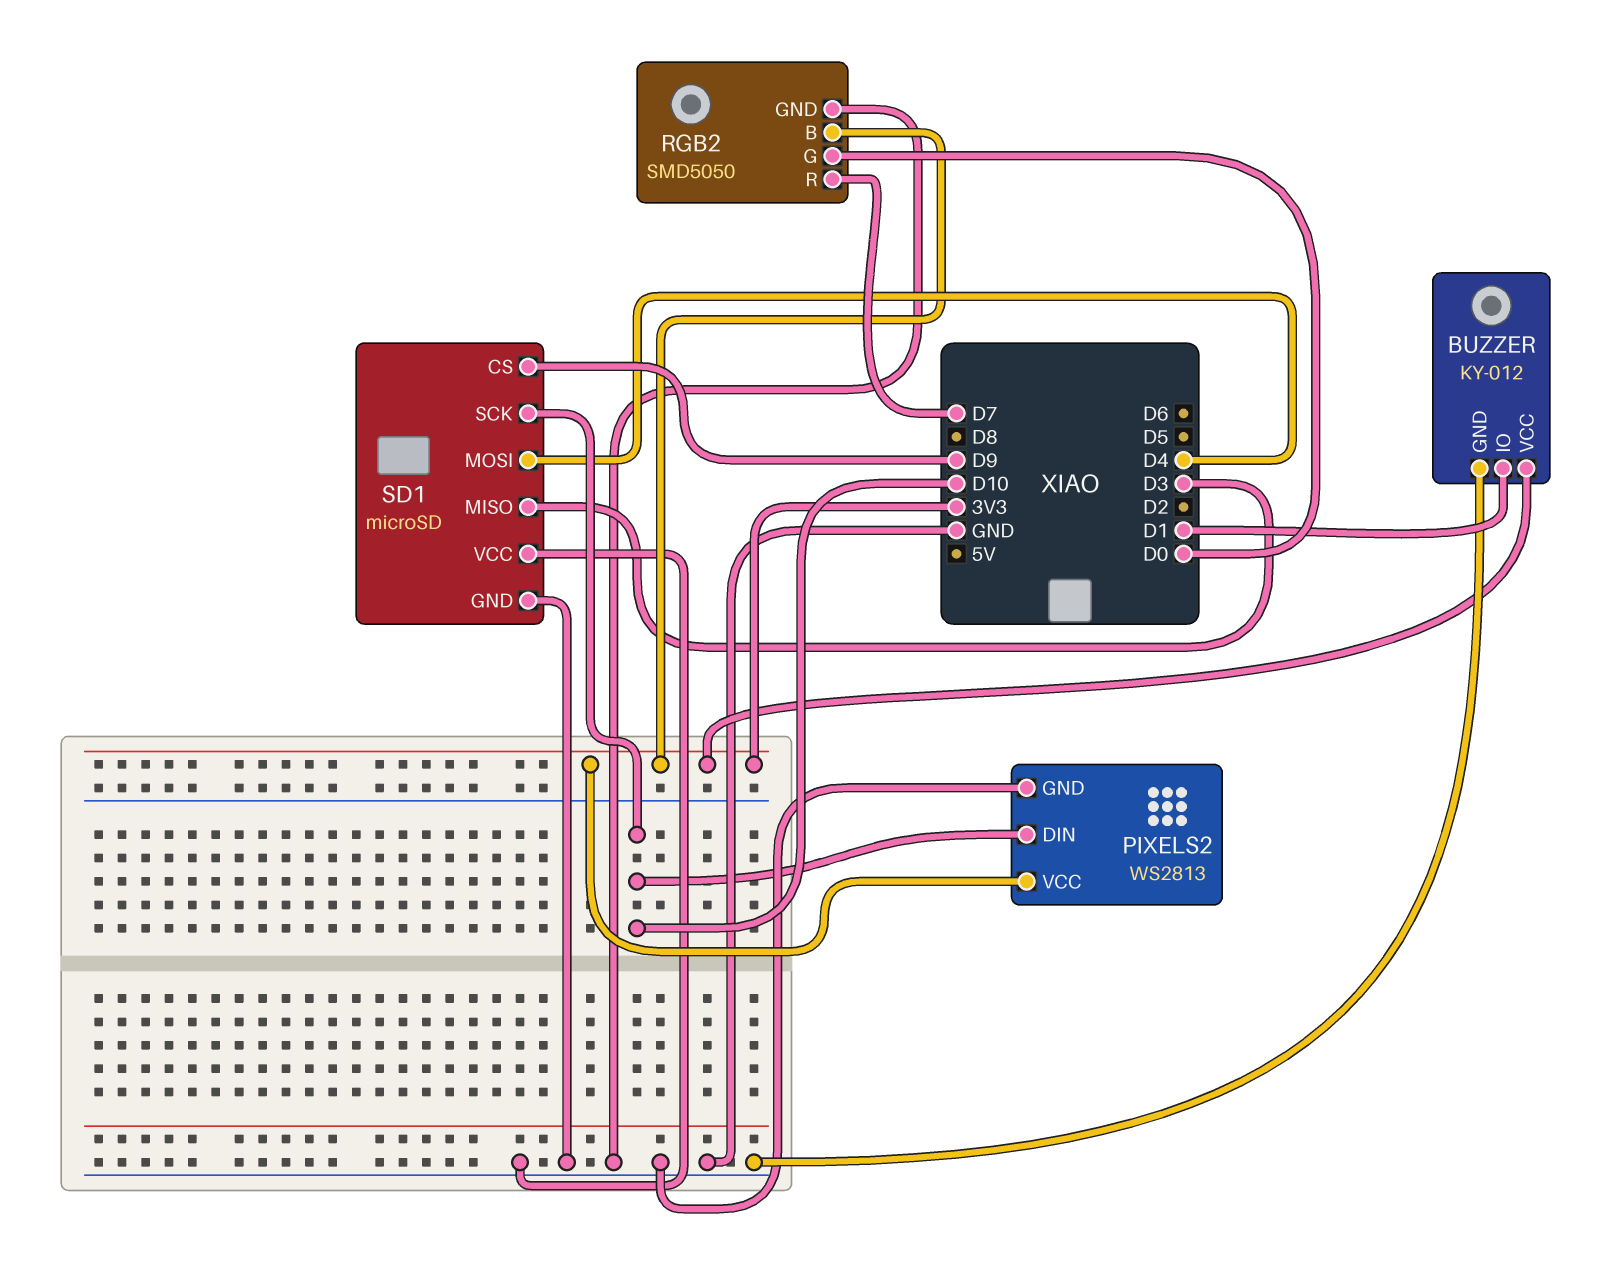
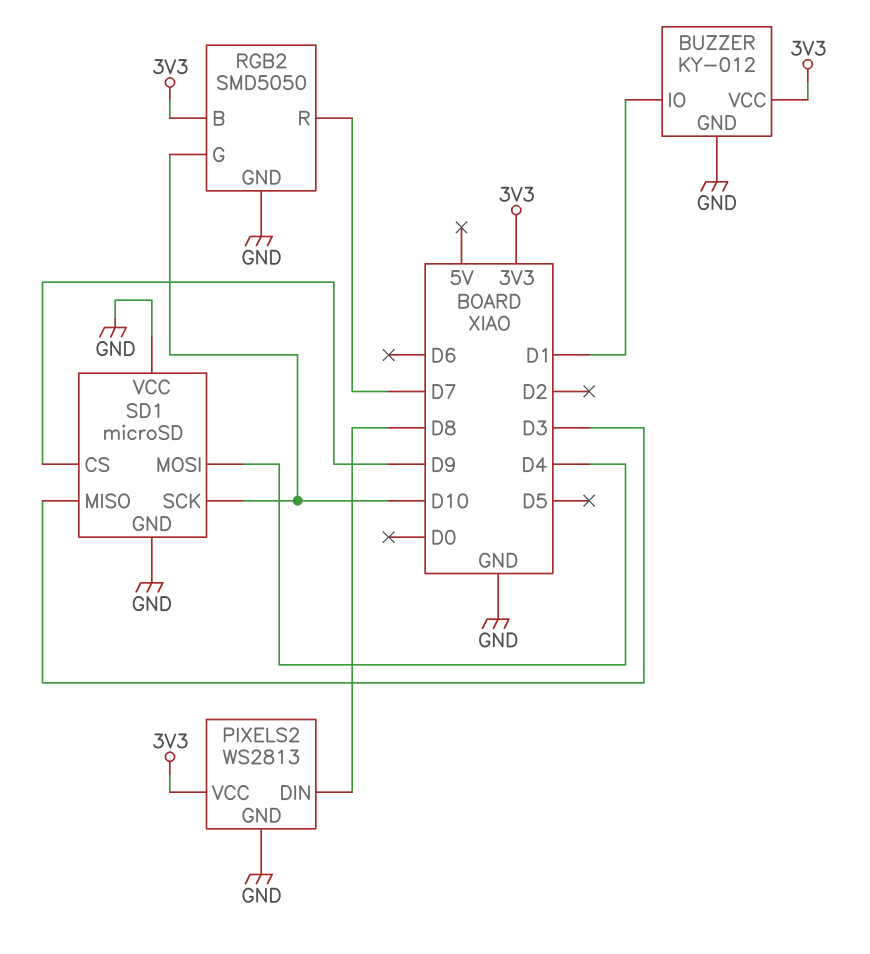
PIXELS2 pin DIN: D10 -> D8
RGB2 pin G: D0 -> D10

